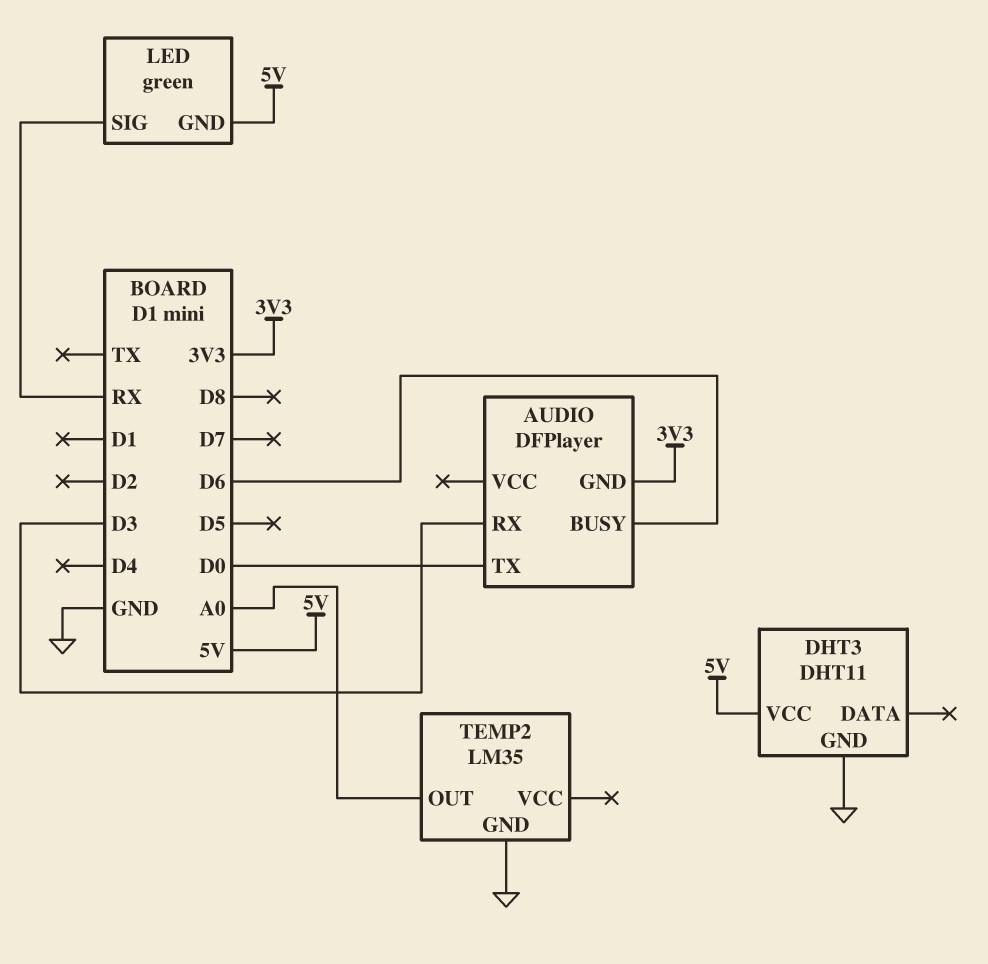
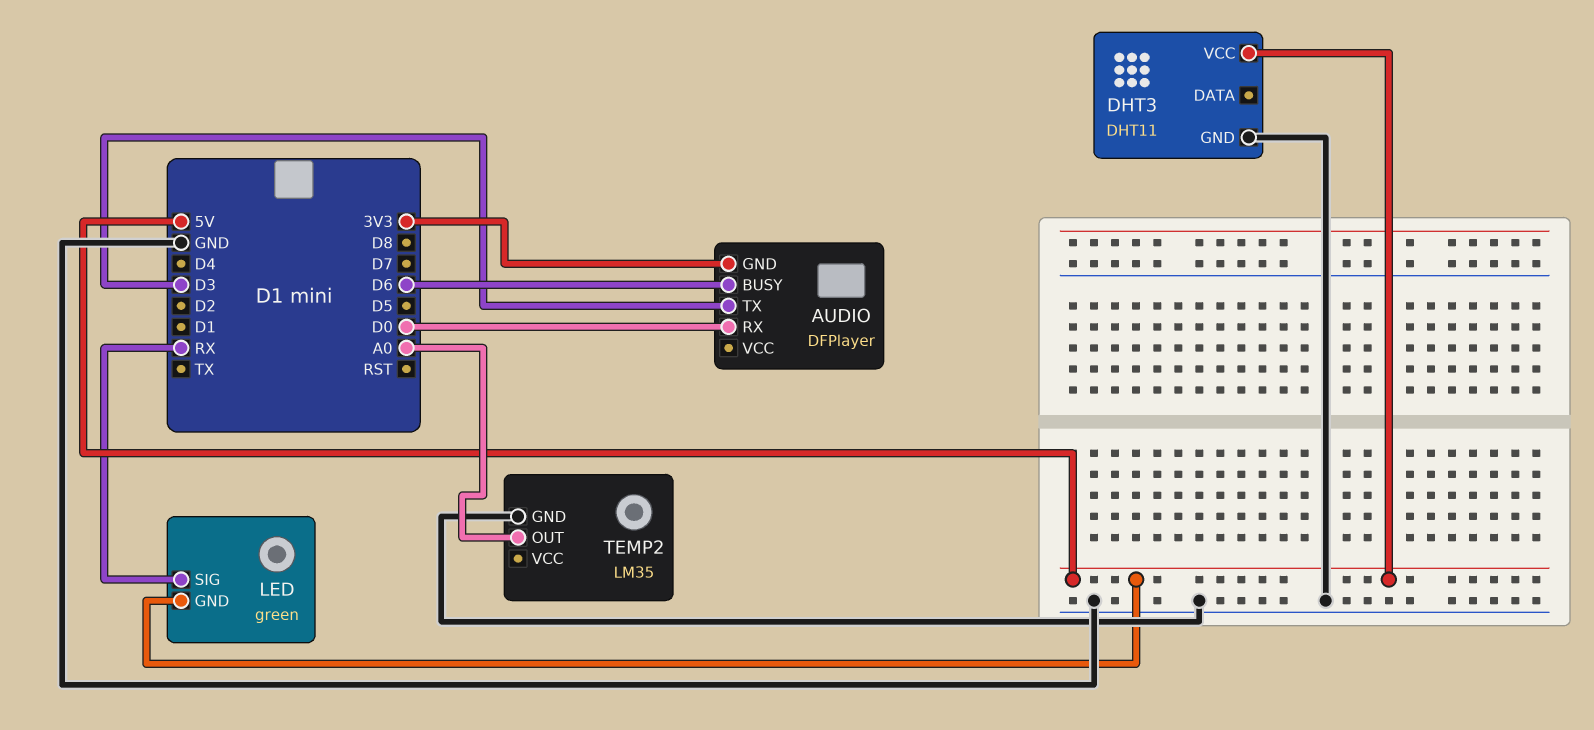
AUDIO pin RX: D3 -> D0
AUDIO pin TX: D0 -> D3

